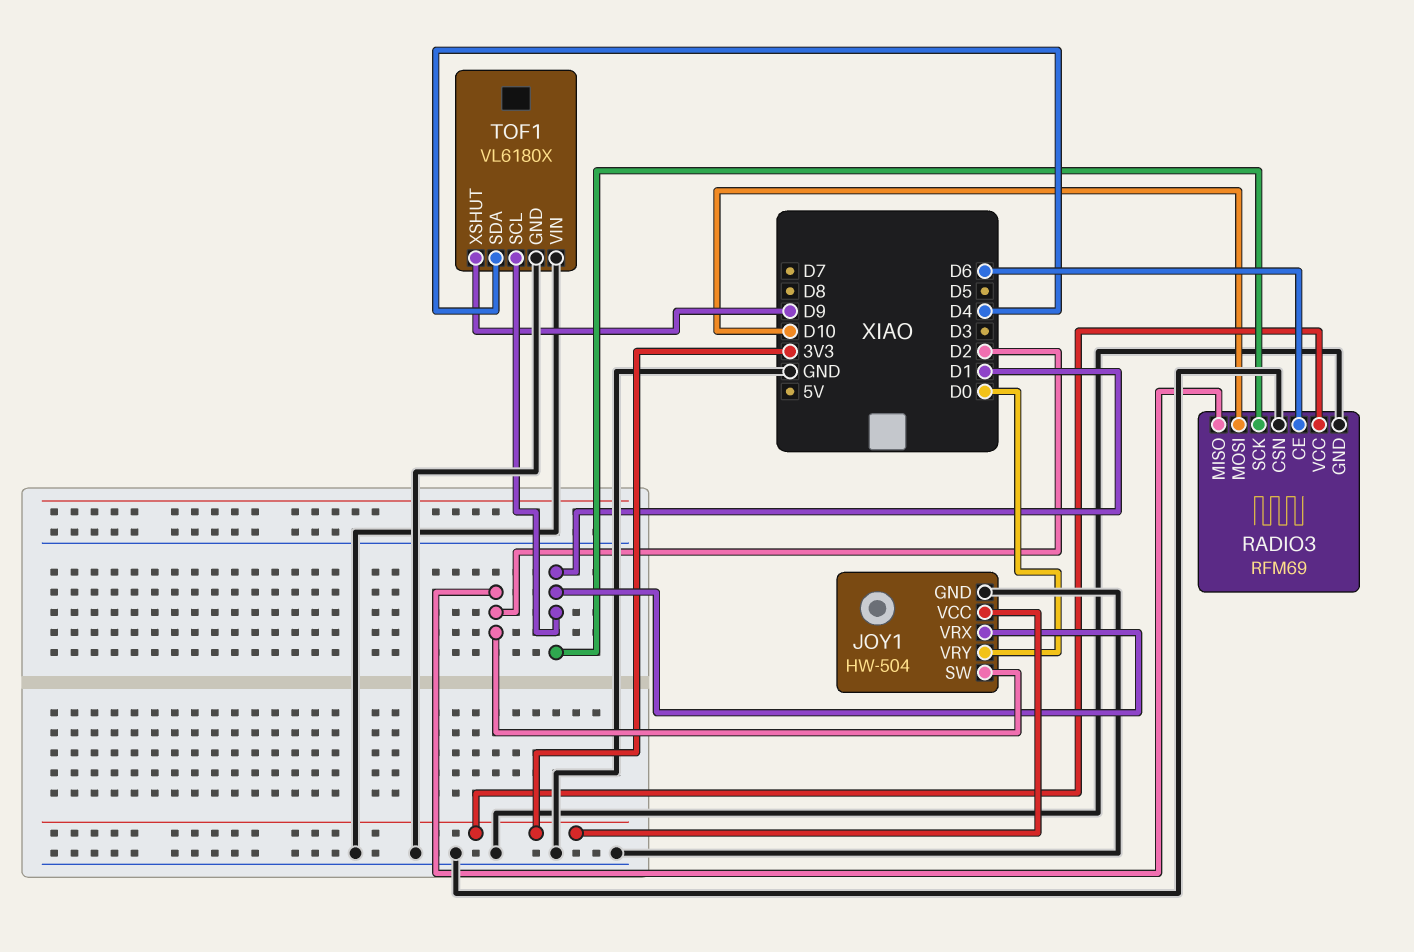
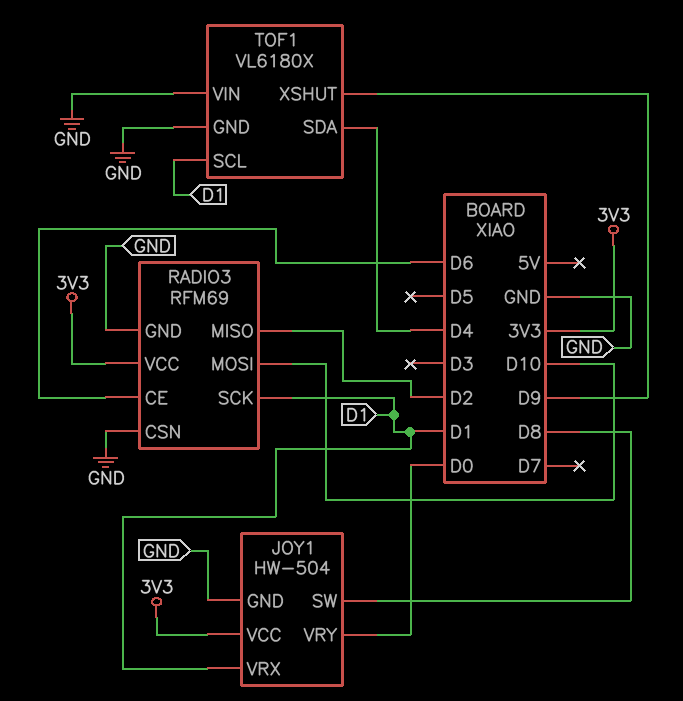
JOY1 pin SW: D2 -> D8

